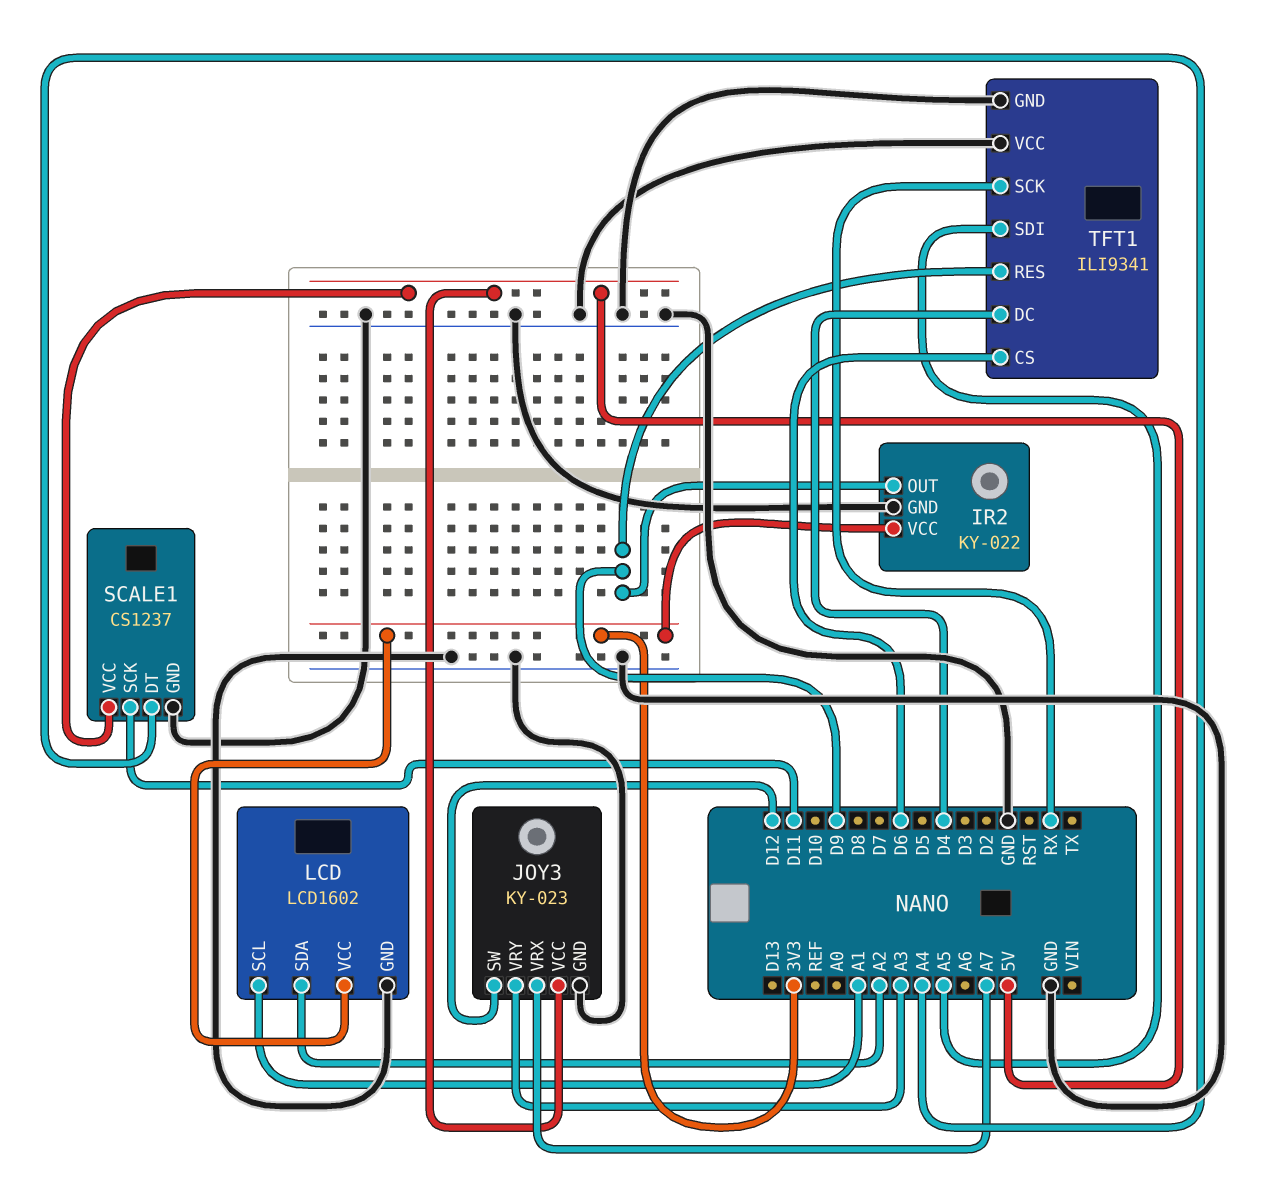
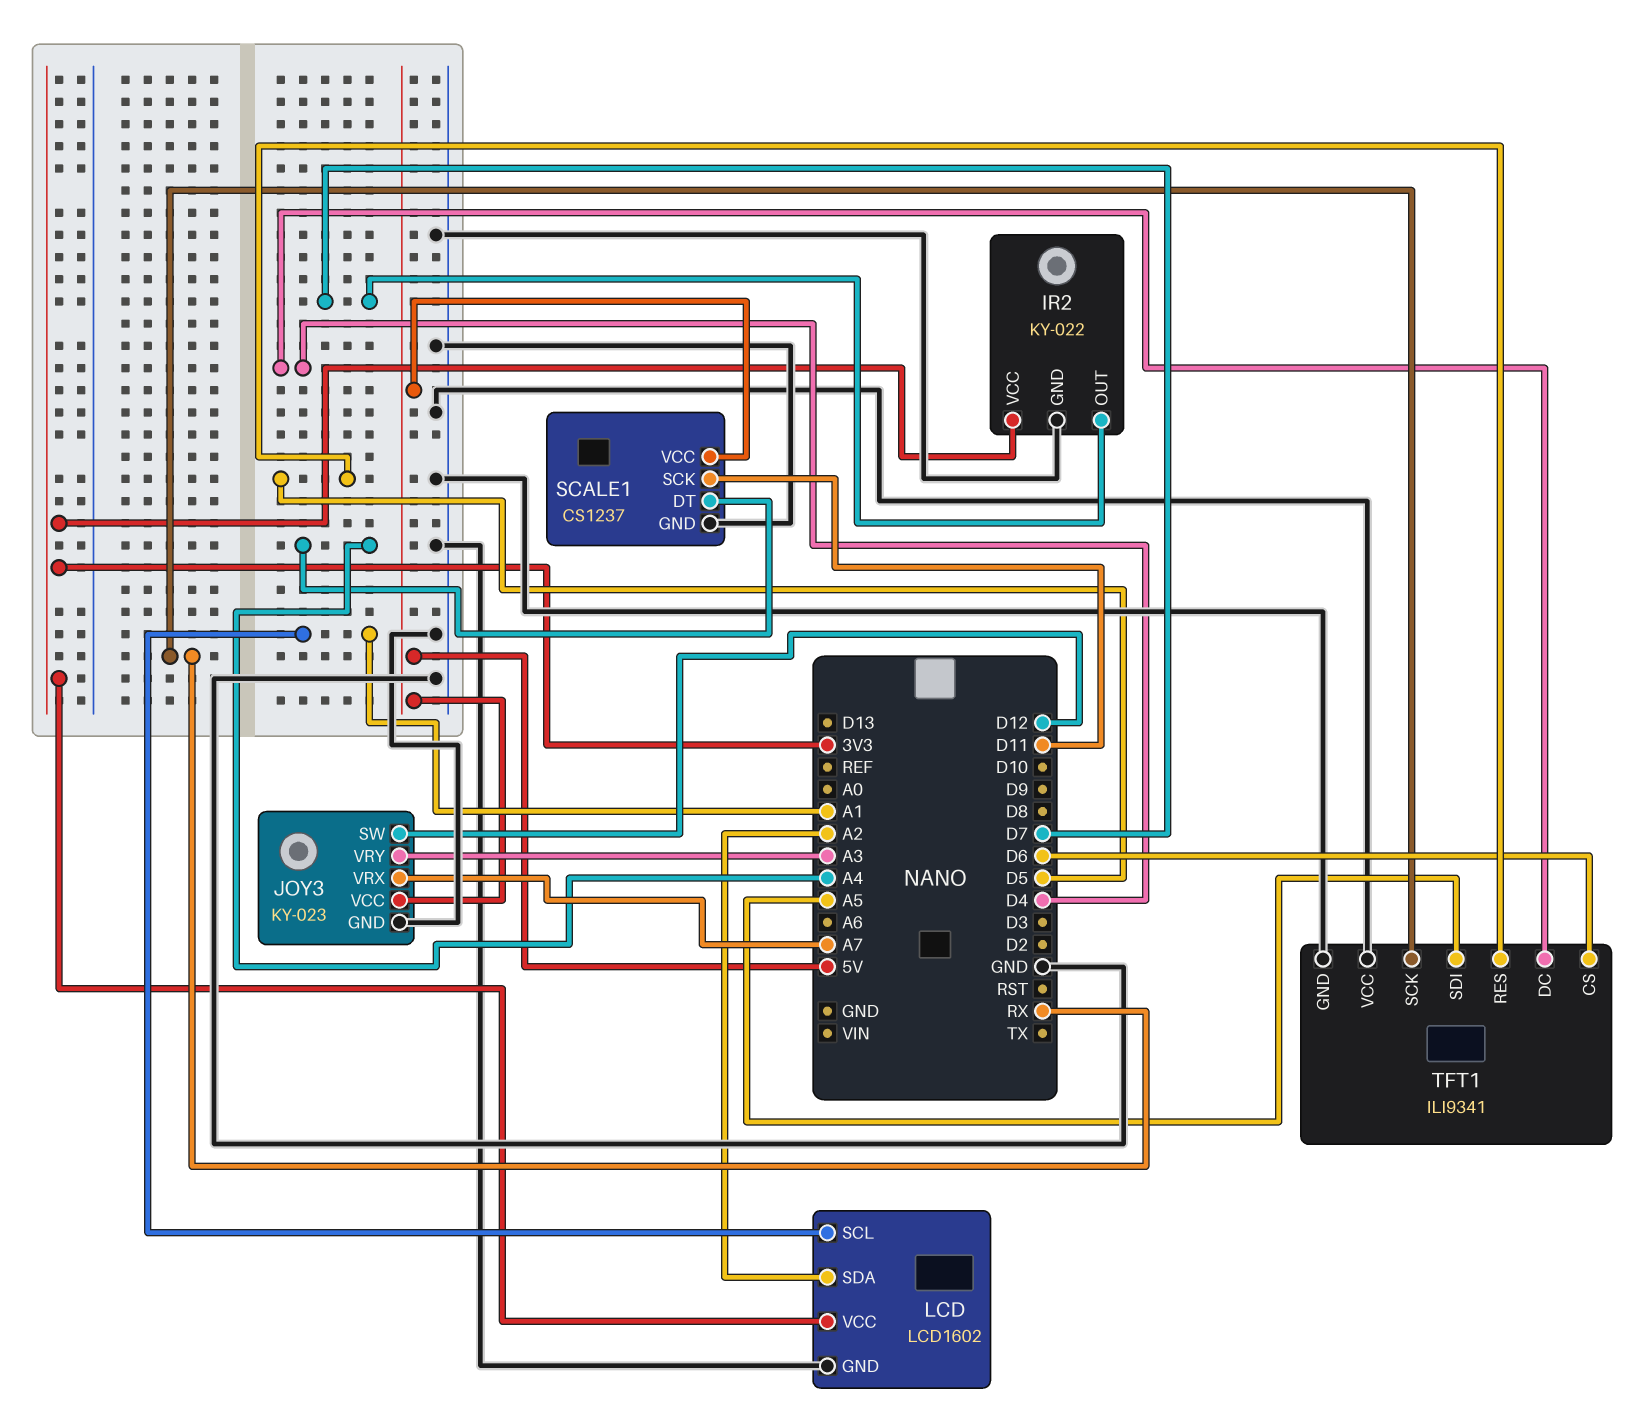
IR2 pin OUT: D9 -> D7
TFT1 pin RES: D9 -> D5

